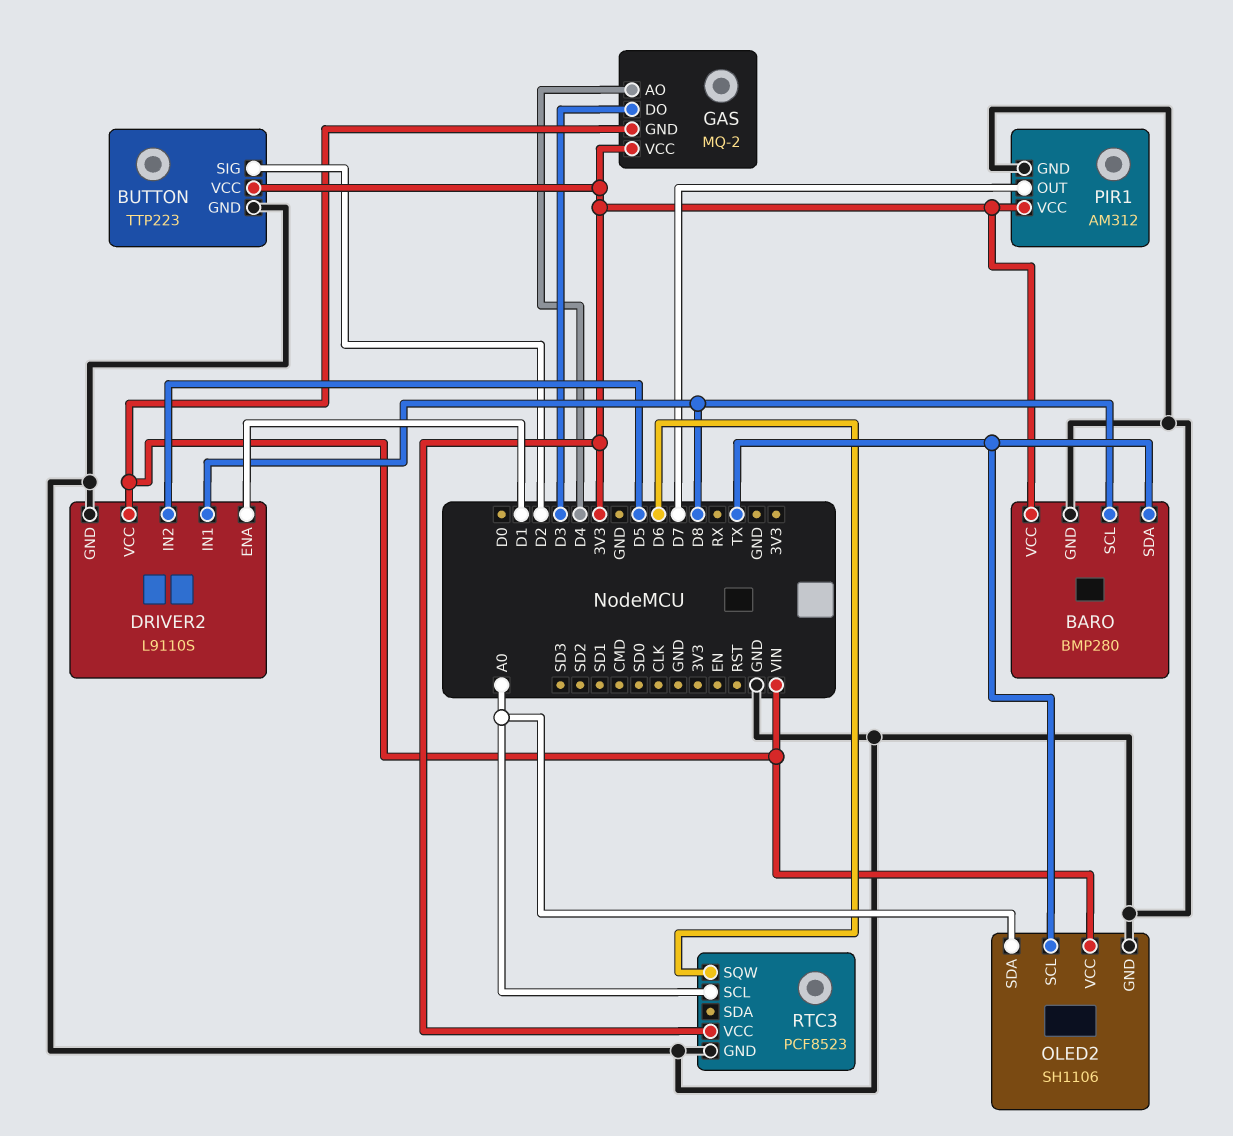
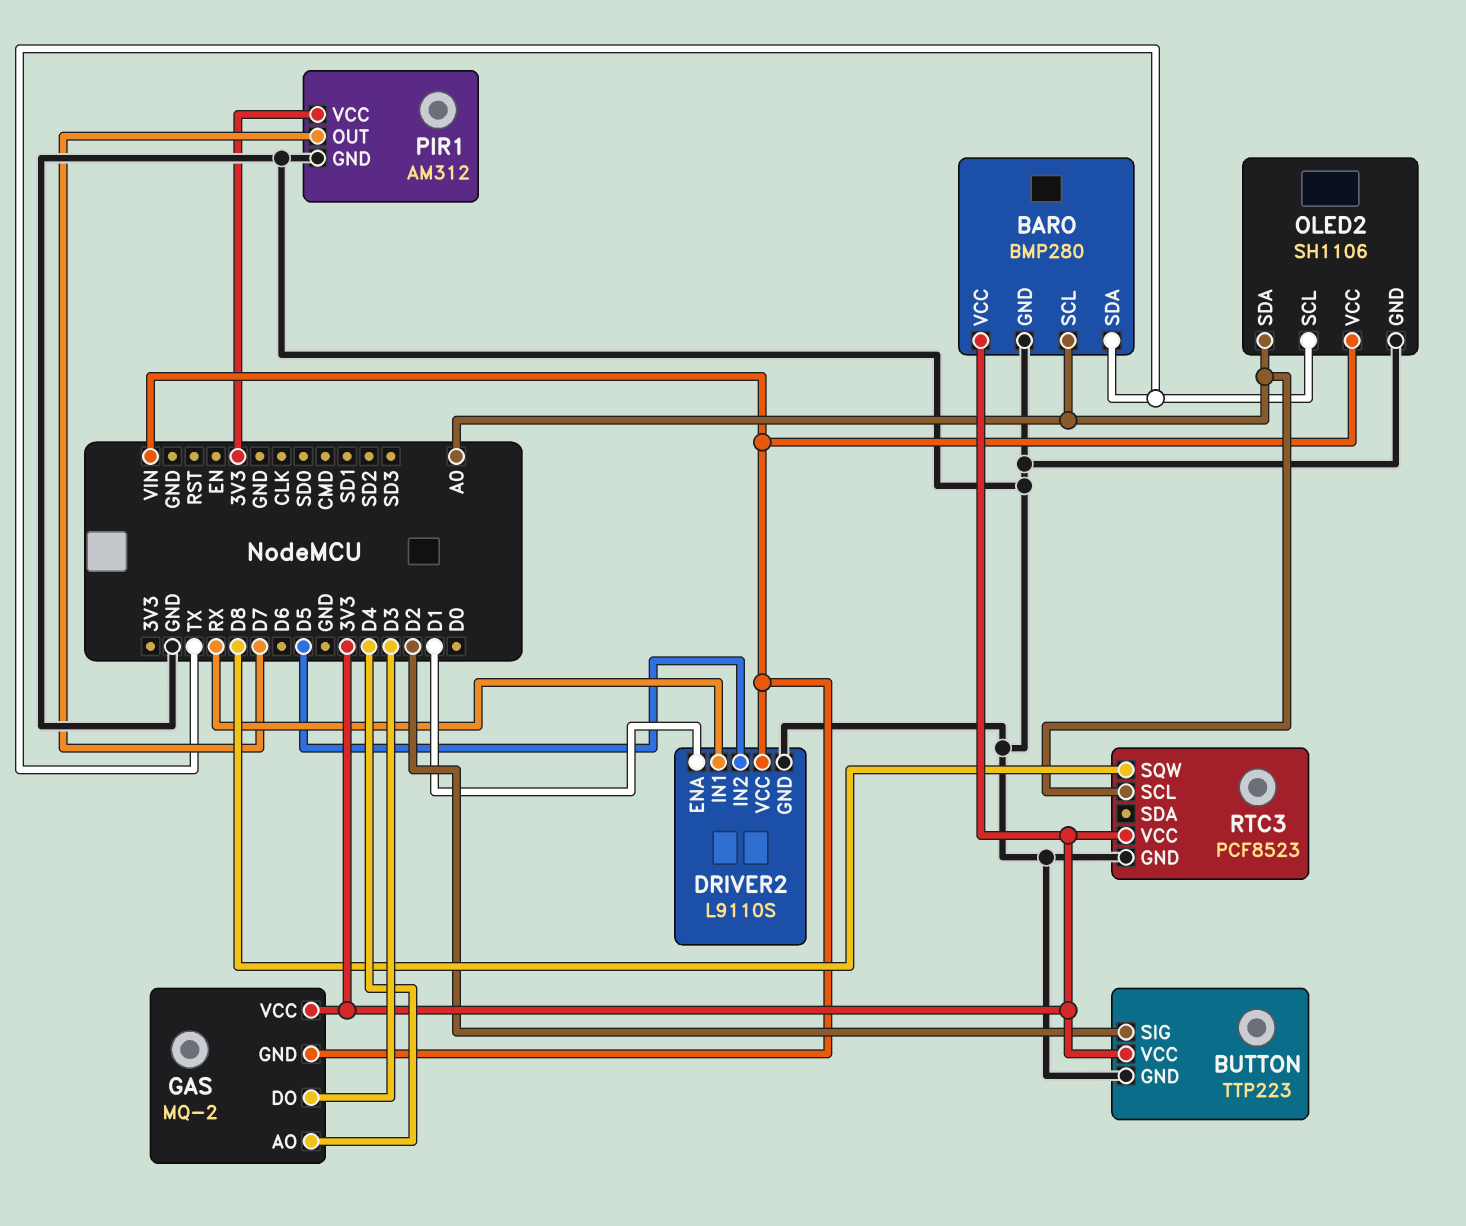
BARO pin SCL: D8 -> A0
DRIVER2 pin IN1: D8 -> RX
RTC3 pin SQW: D6 -> D8

